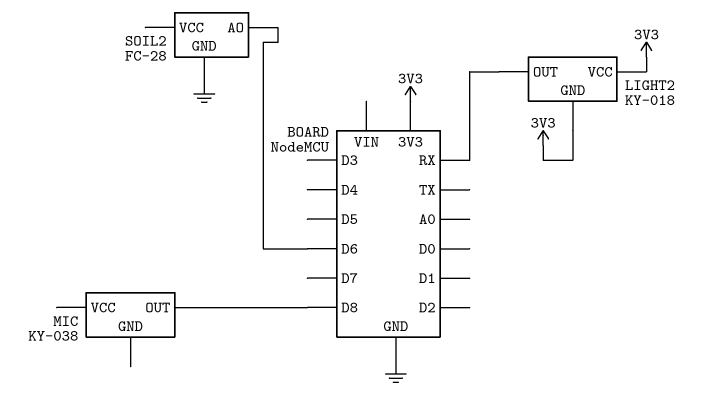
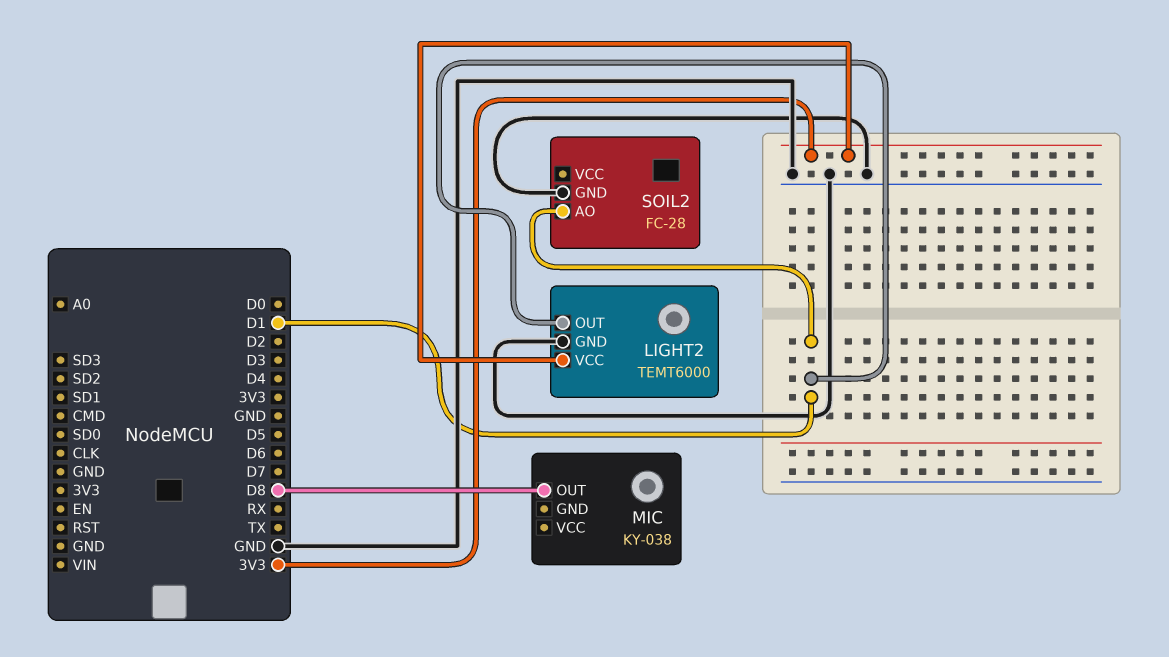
LIGHT2: KY-018 -> TEMT6000
LIGHT2 pin GND: 3V3 -> GND
LIGHT2 pin OUT: RX -> D1
SOIL2 pin AO: D6 -> D1

